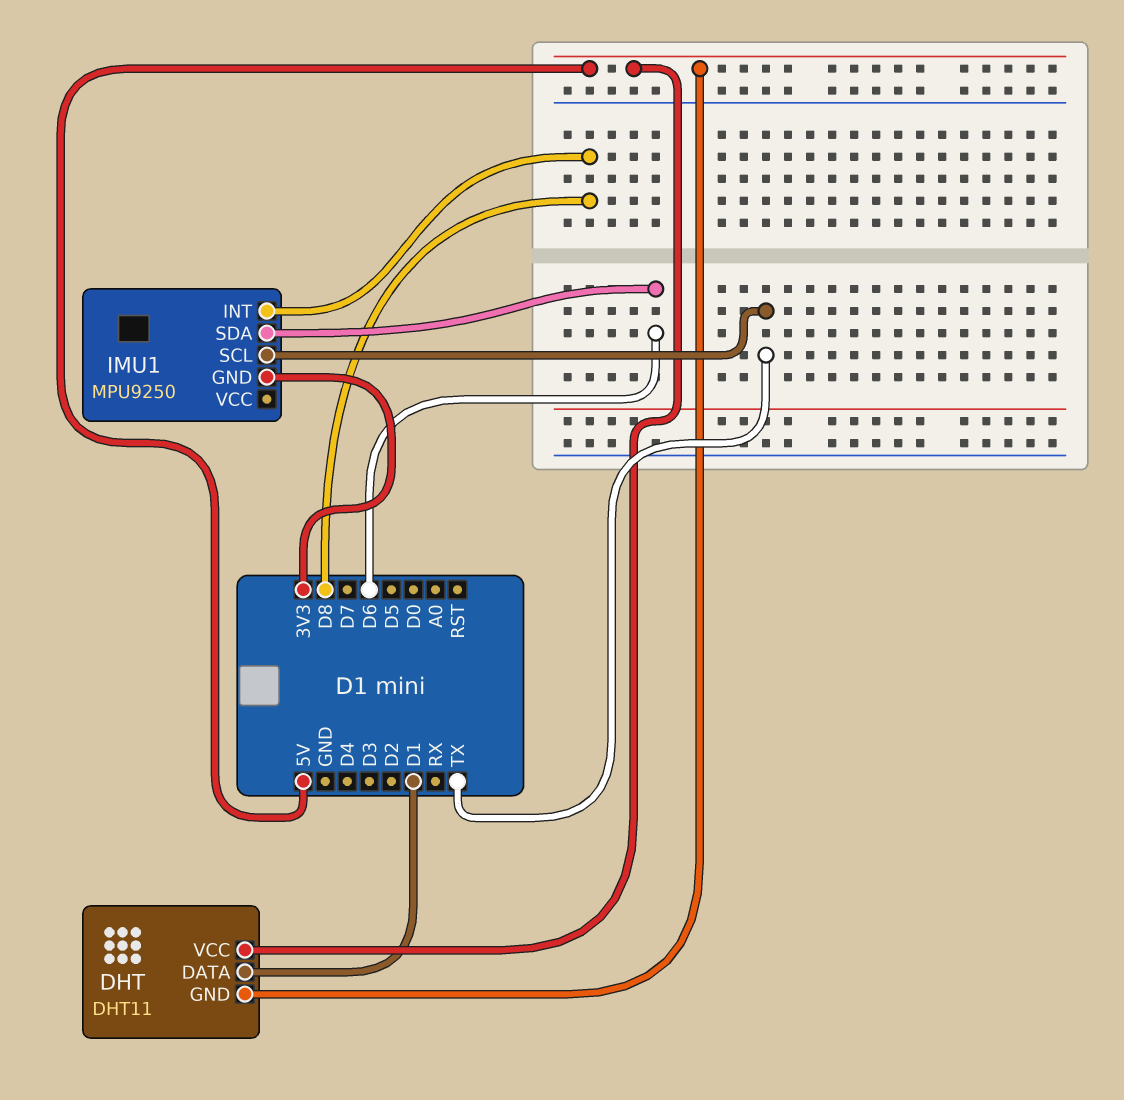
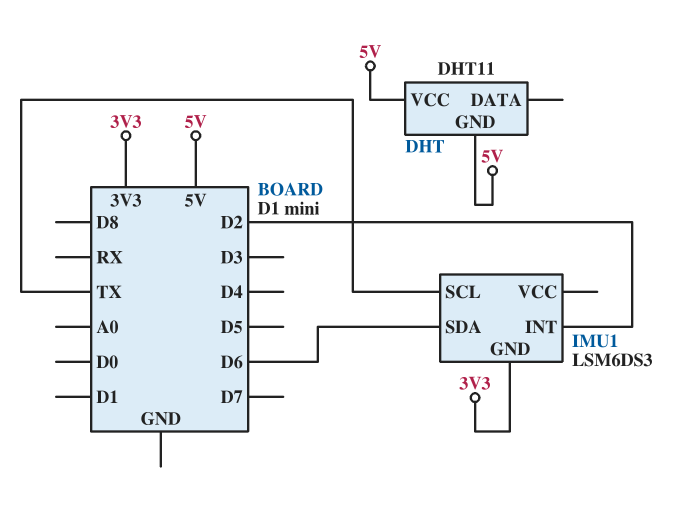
DHT pin DATA: D1 -> none
IMU1: MPU9250 -> LSM6DS3
IMU1 pin INT: D8 -> D2

